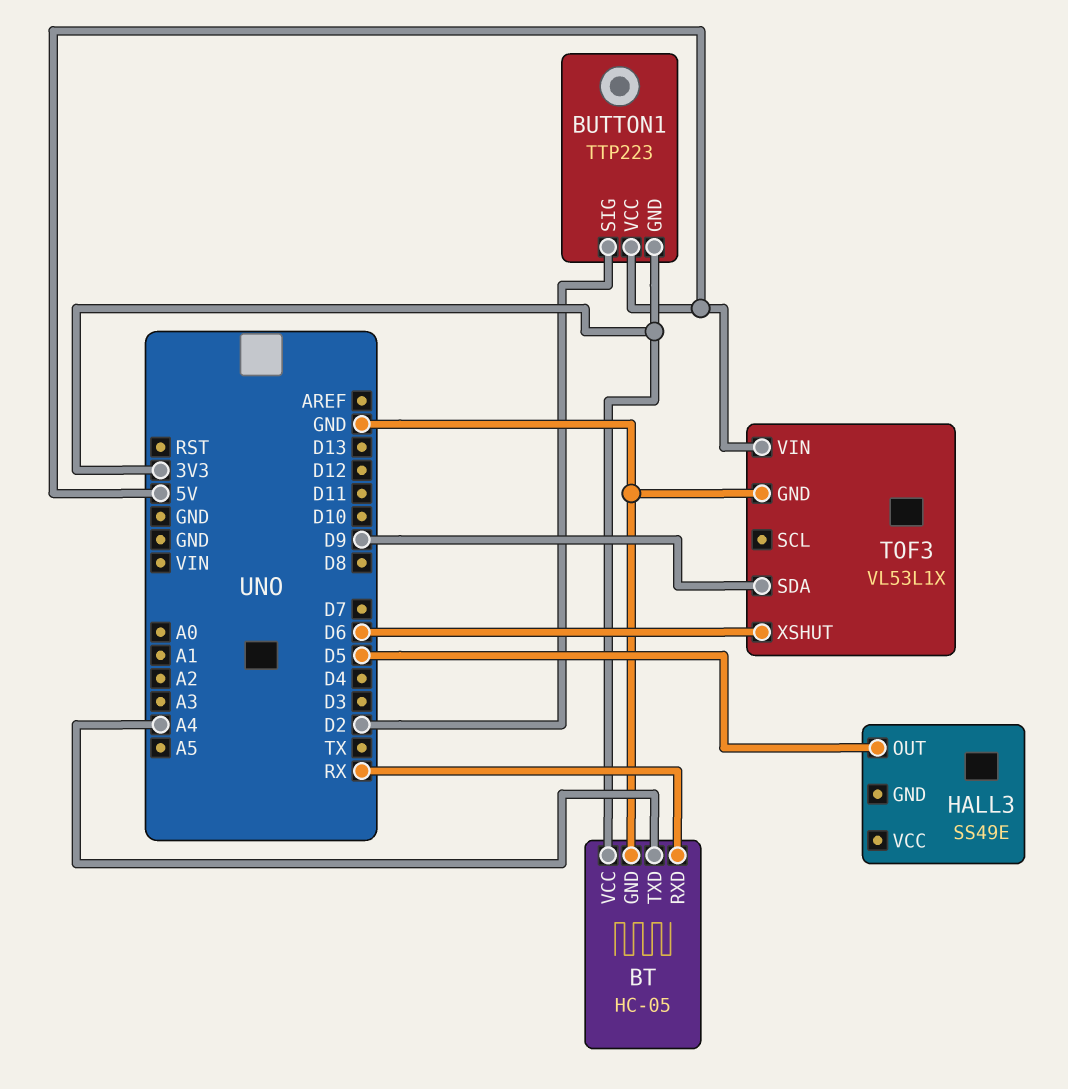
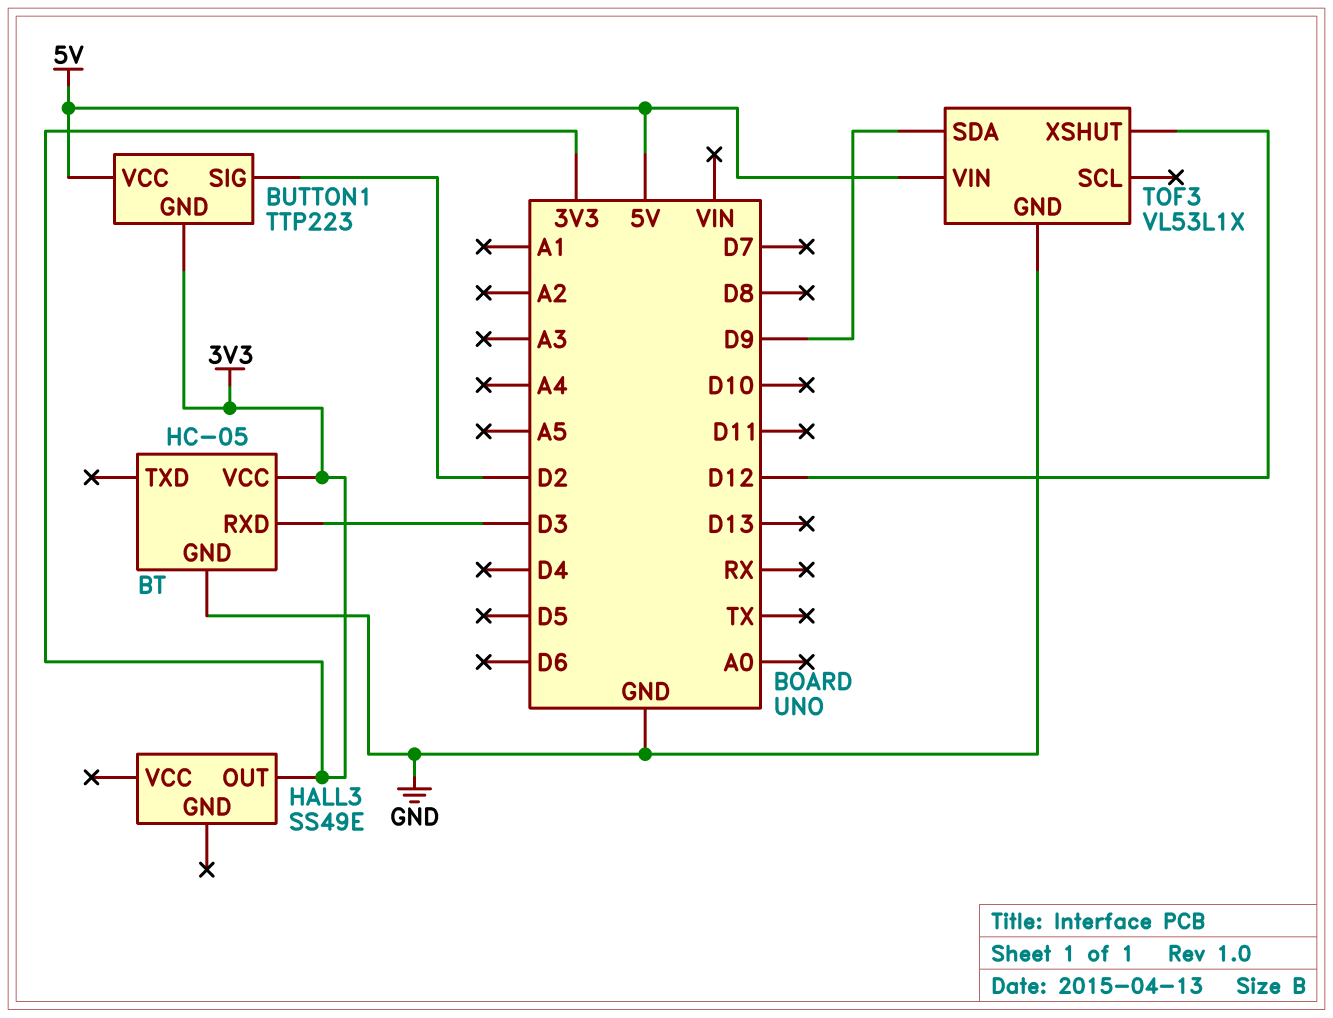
BT pin RXD: RX -> D3
BT pin TXD: A4 -> none
HALL3 pin OUT: D5 -> 3V3
TOF3 pin XSHUT: D6 -> D12

